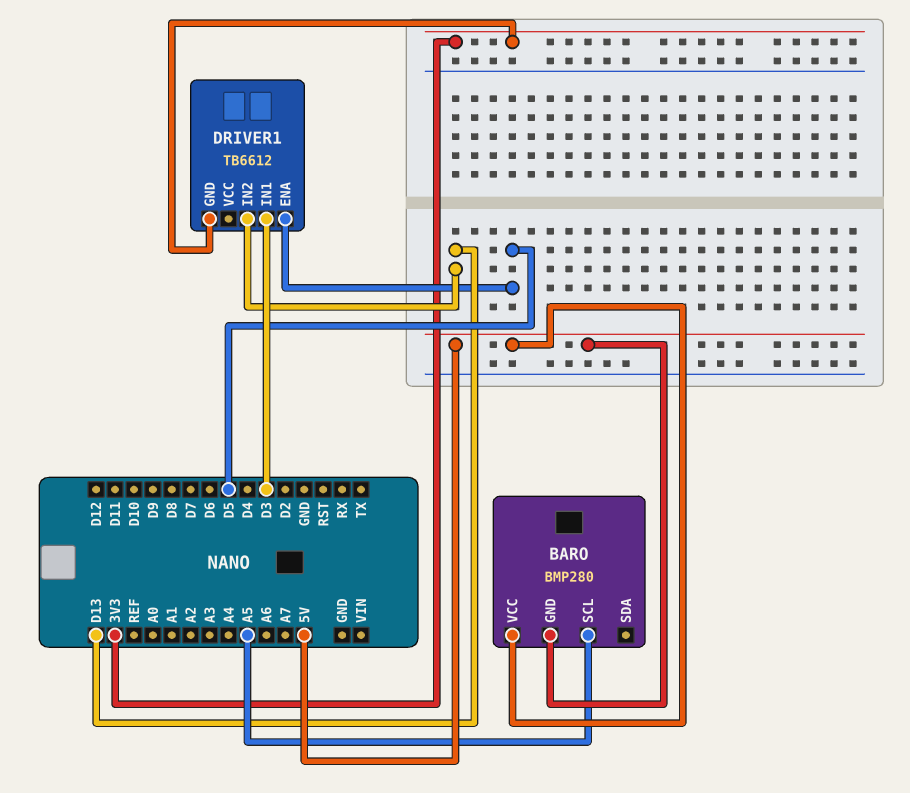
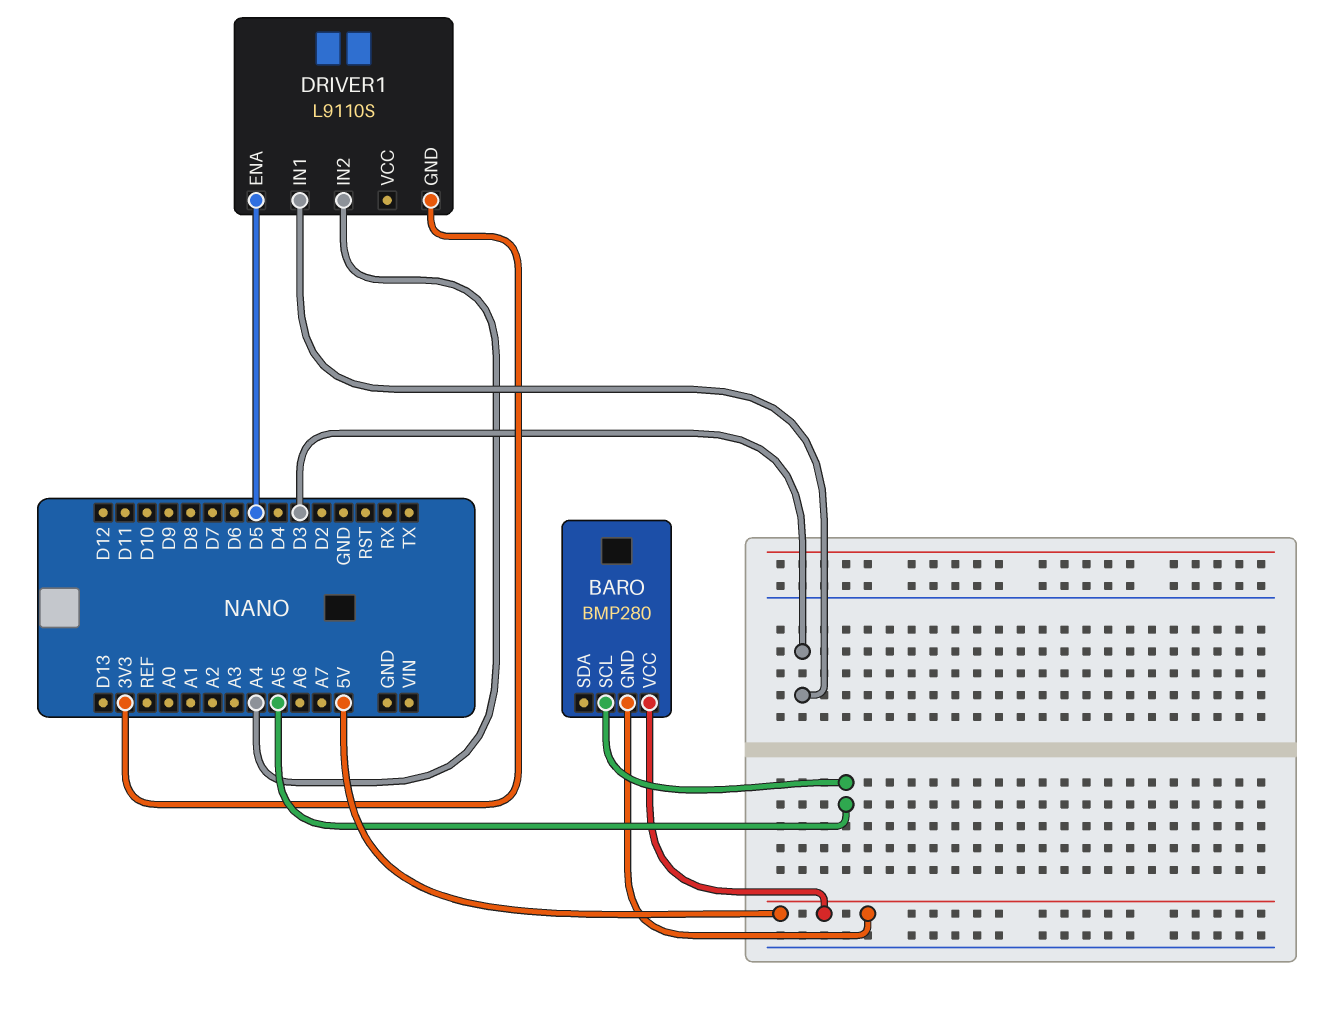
DRIVER1: TB6612 -> L9110S
DRIVER1 pin IN2: D13 -> A4

